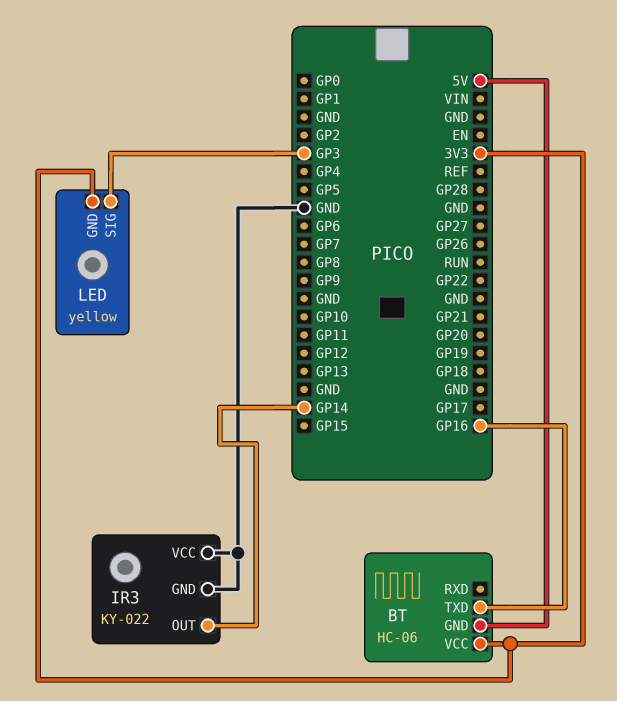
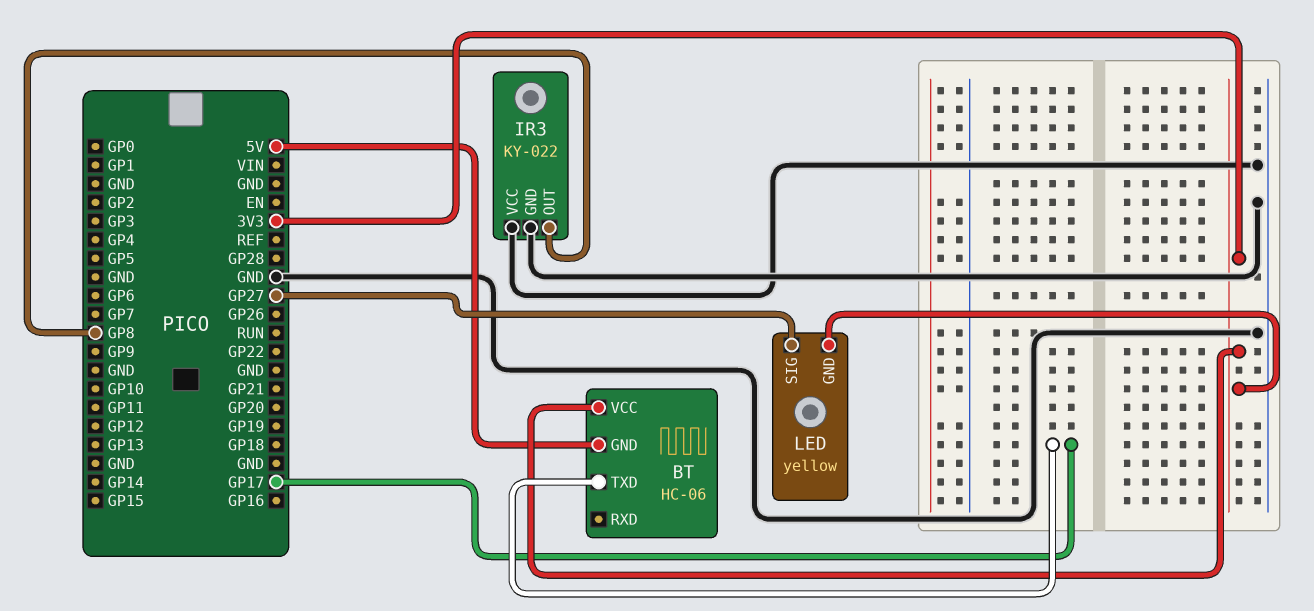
BT pin TXD: GP16 -> GP17
IR3 pin OUT: GP14 -> GP8
LED pin SIG: GP3 -> GP27

